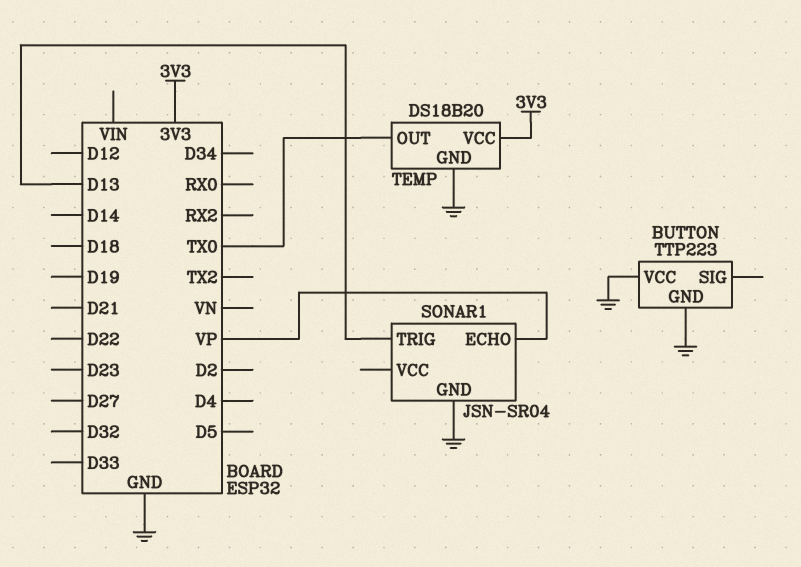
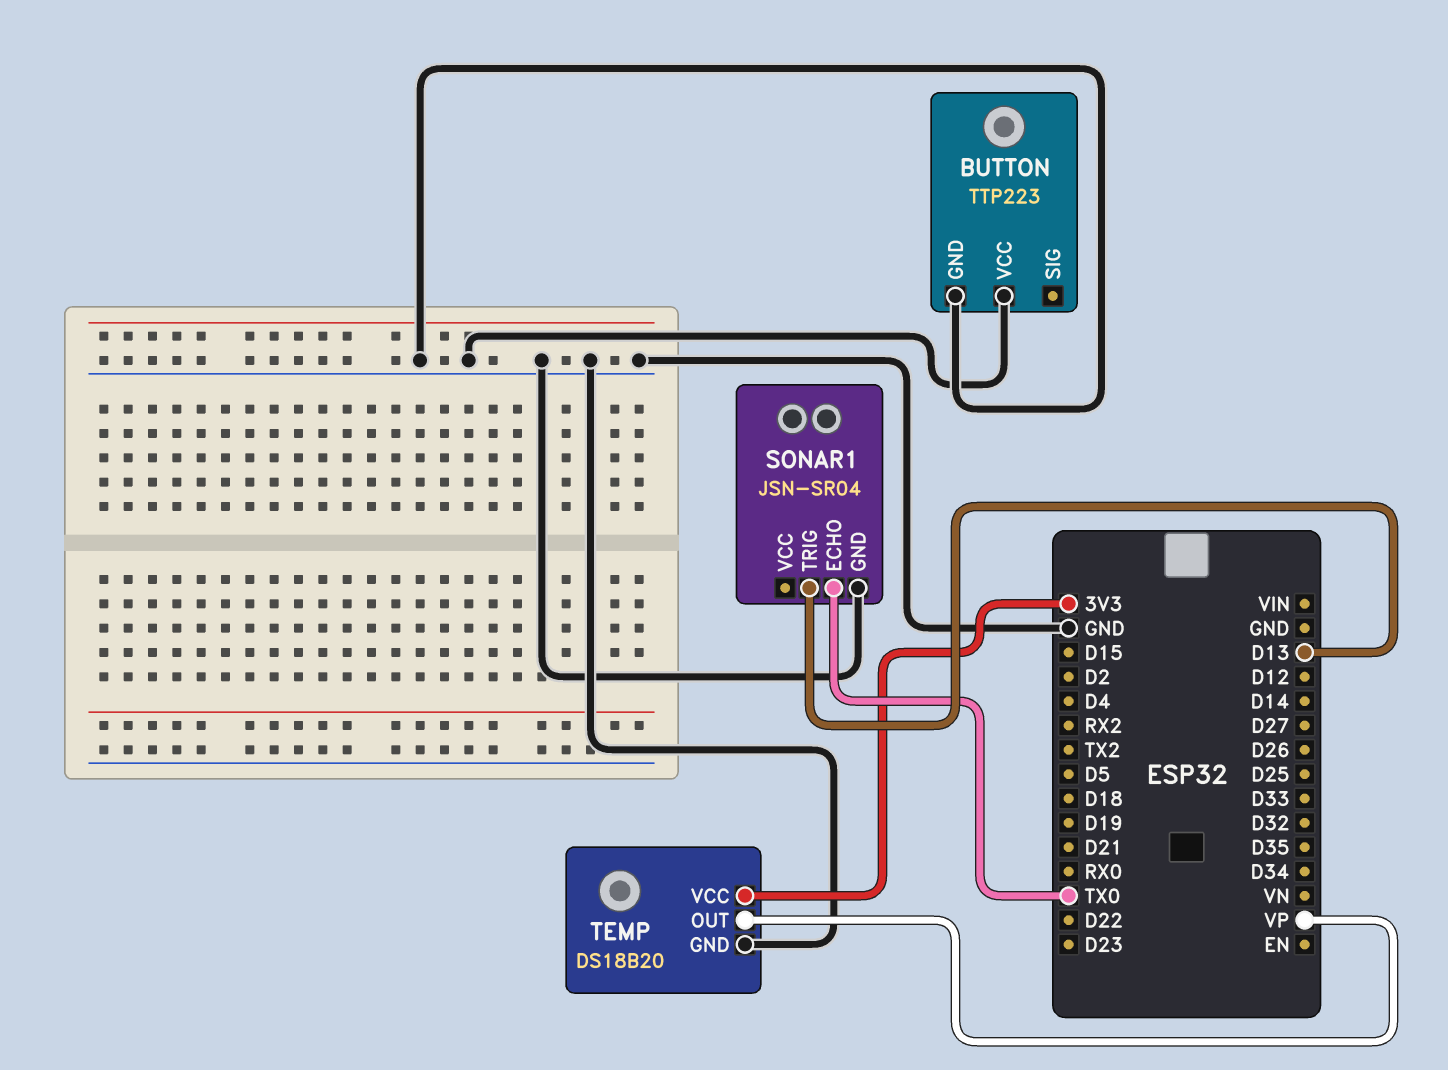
SONAR1 pin ECHO: VP -> TX0
TEMP pin OUT: TX0 -> VP

